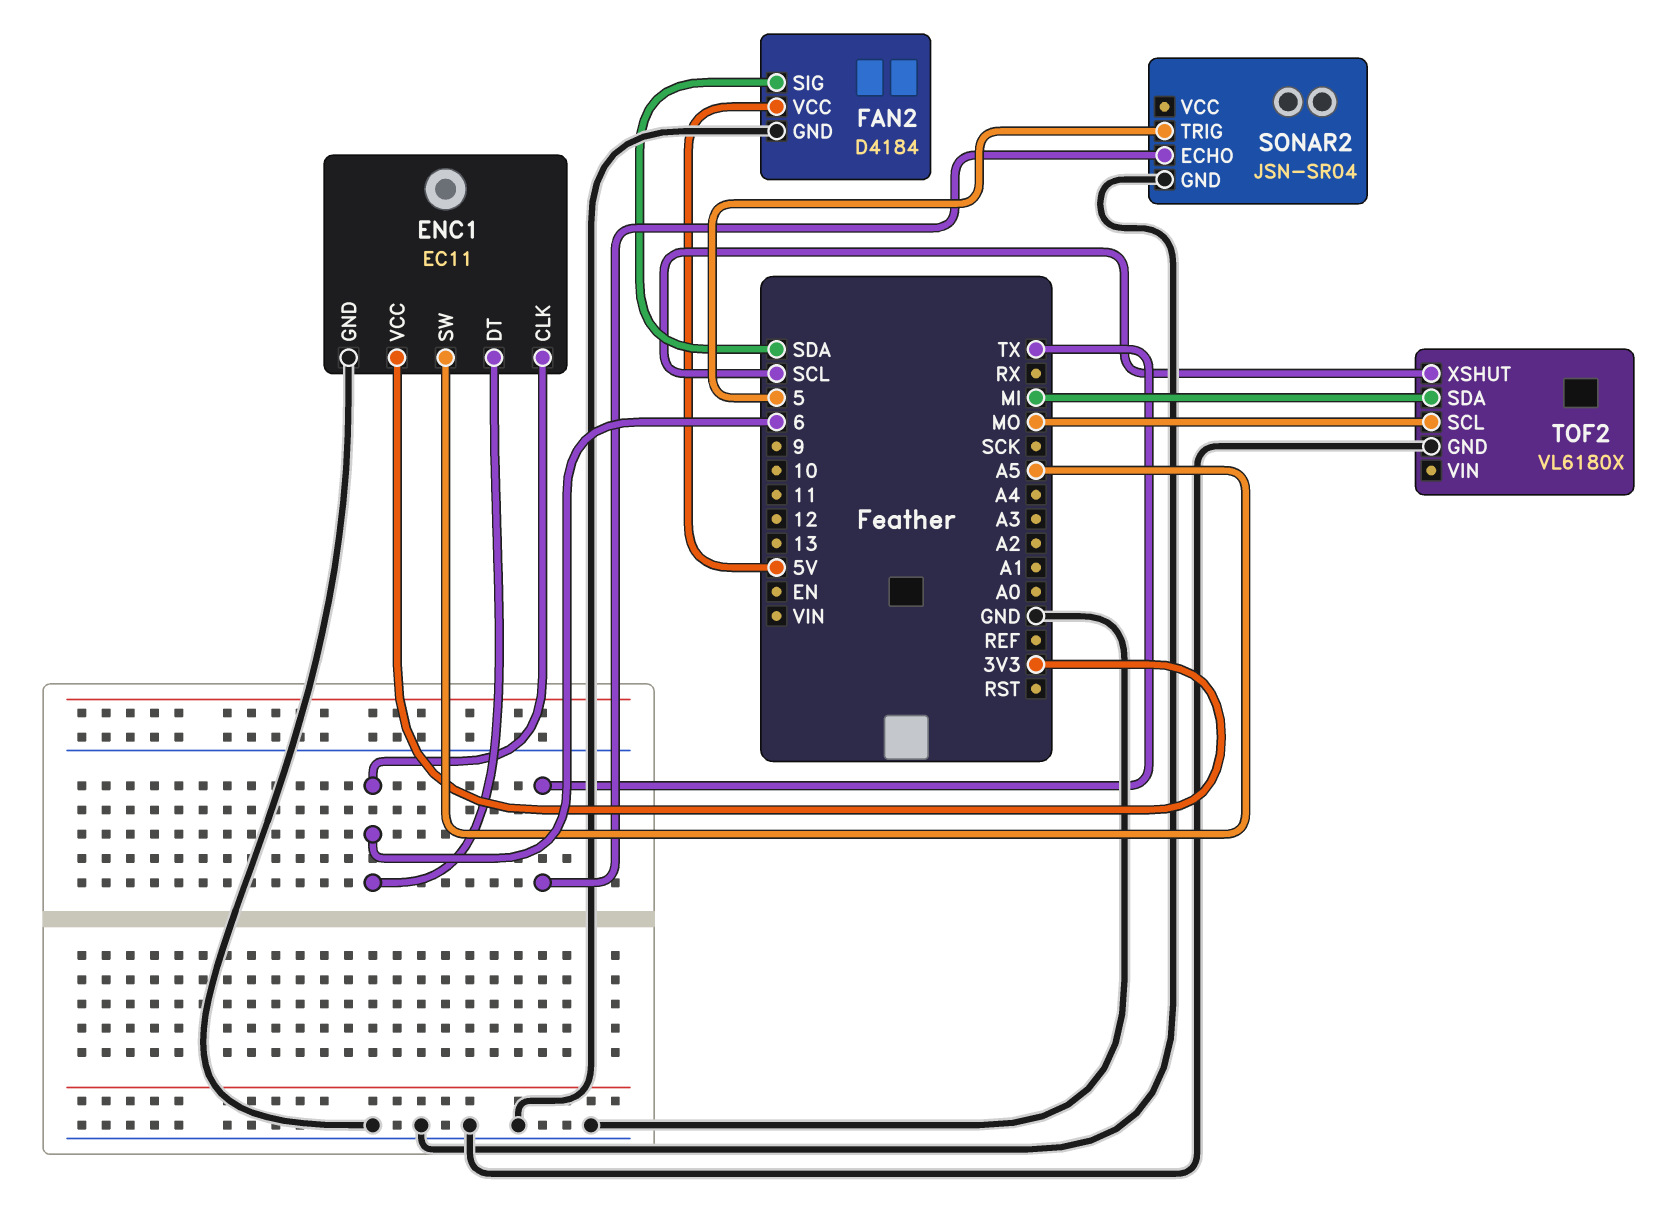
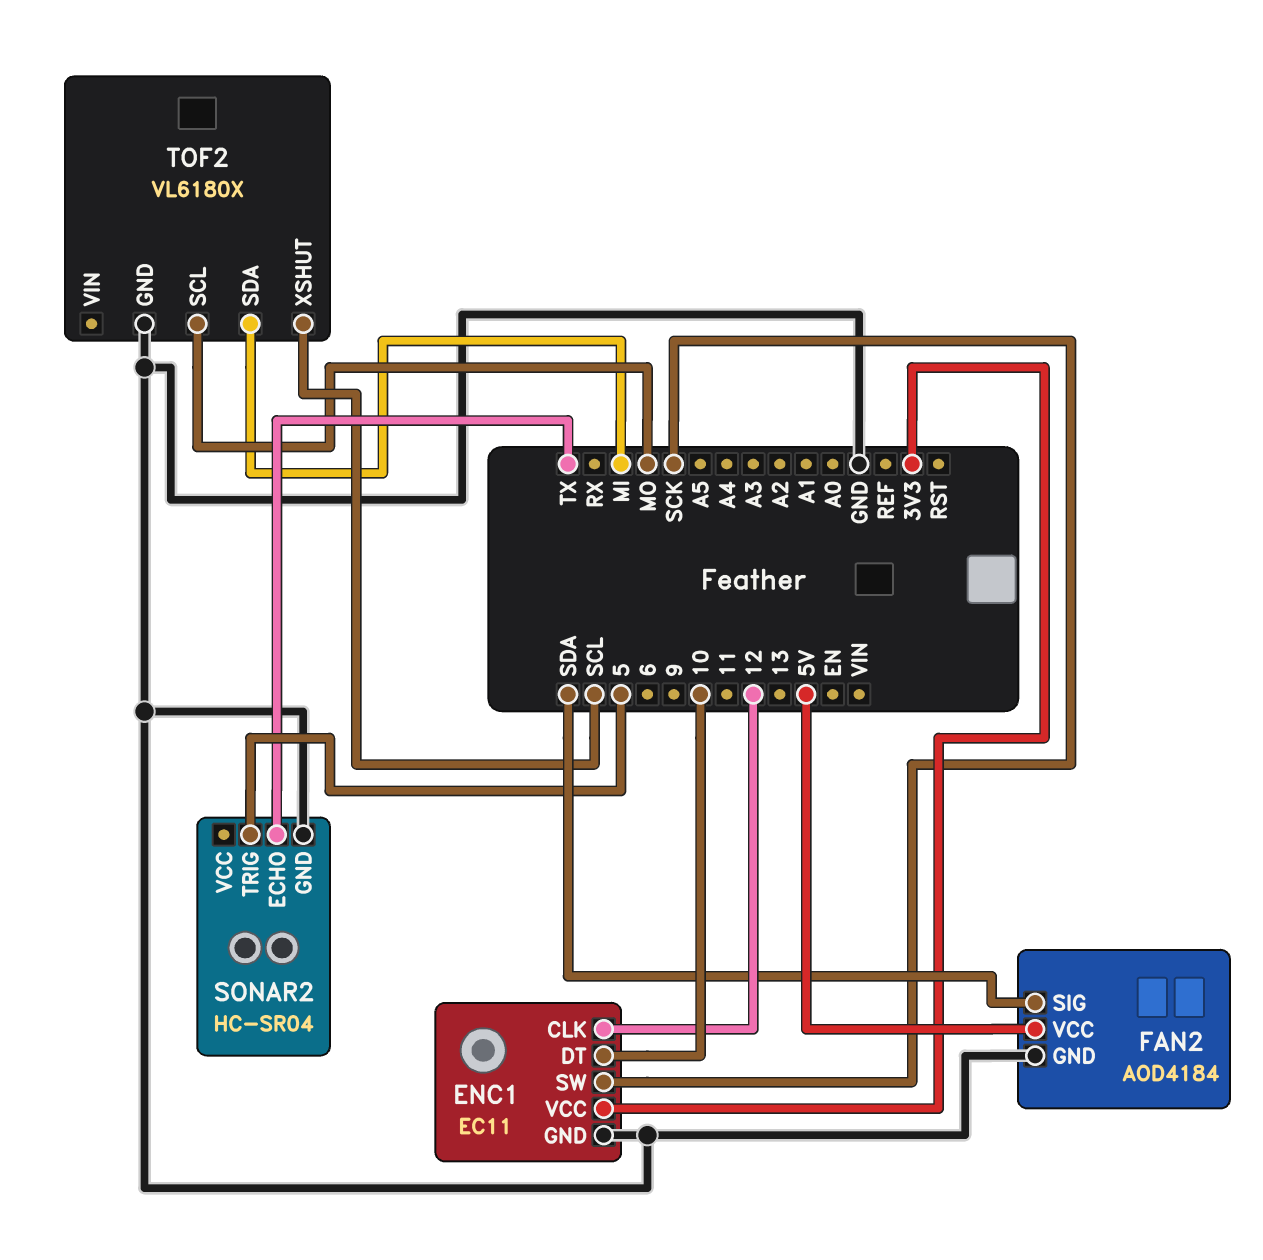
ENC1 pin CLK: 6 -> 12
ENC1 pin DT: 6 -> 10
ENC1 pin SW: A5 -> SCK
FAN2: D4184 -> AOD4184
SONAR2: JSN-SR04 -> HC-SR04

